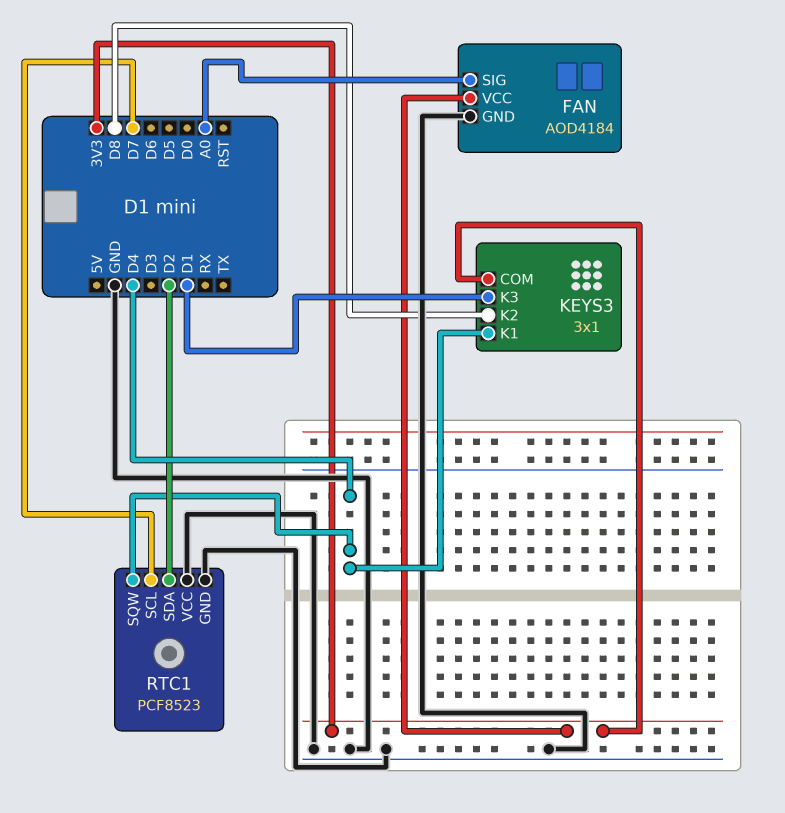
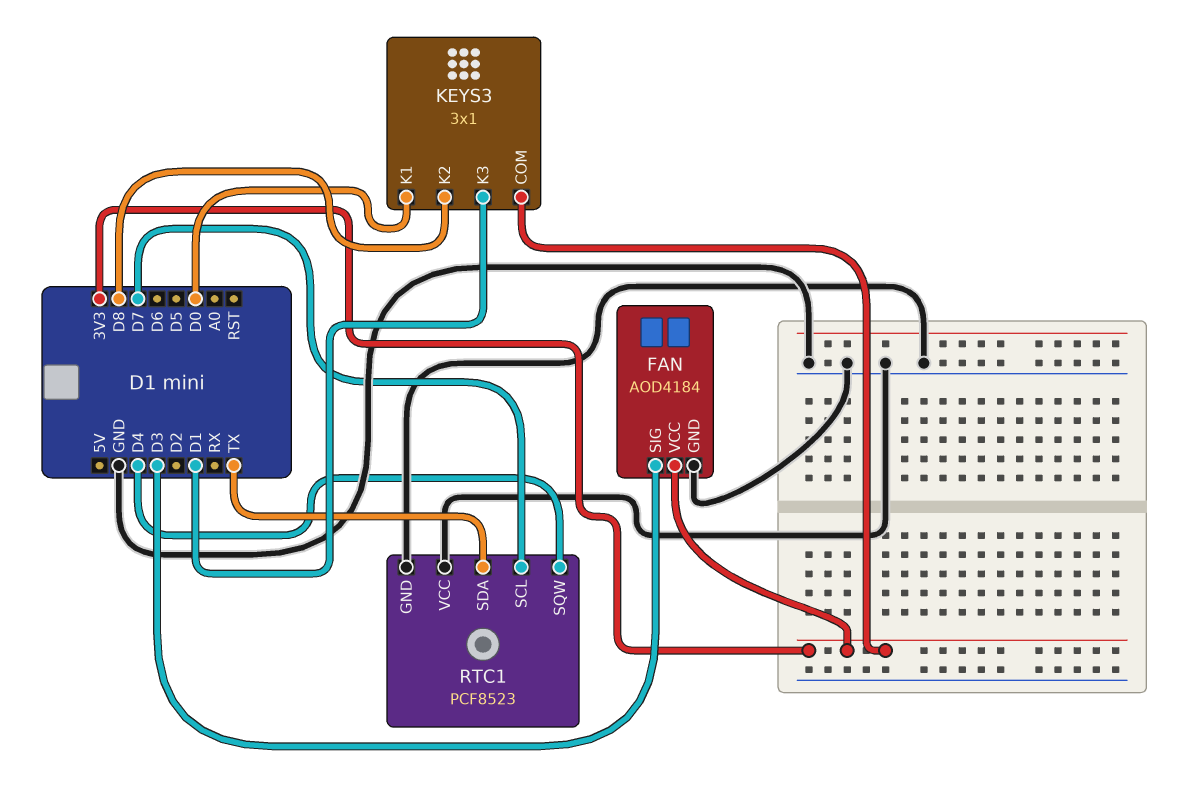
FAN pin SIG: A0 -> D3
KEYS3 pin K1: D4 -> D0
RTC1 pin SDA: D2 -> TX

